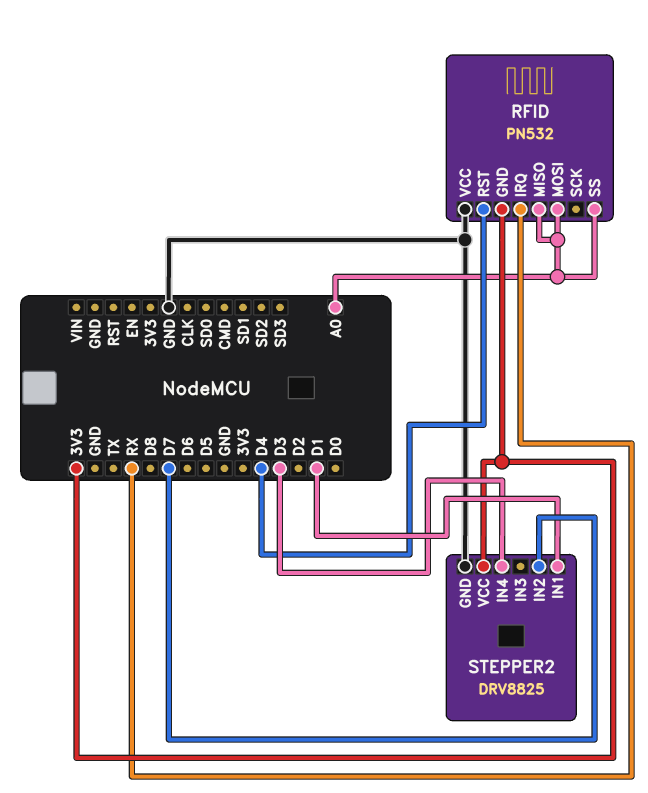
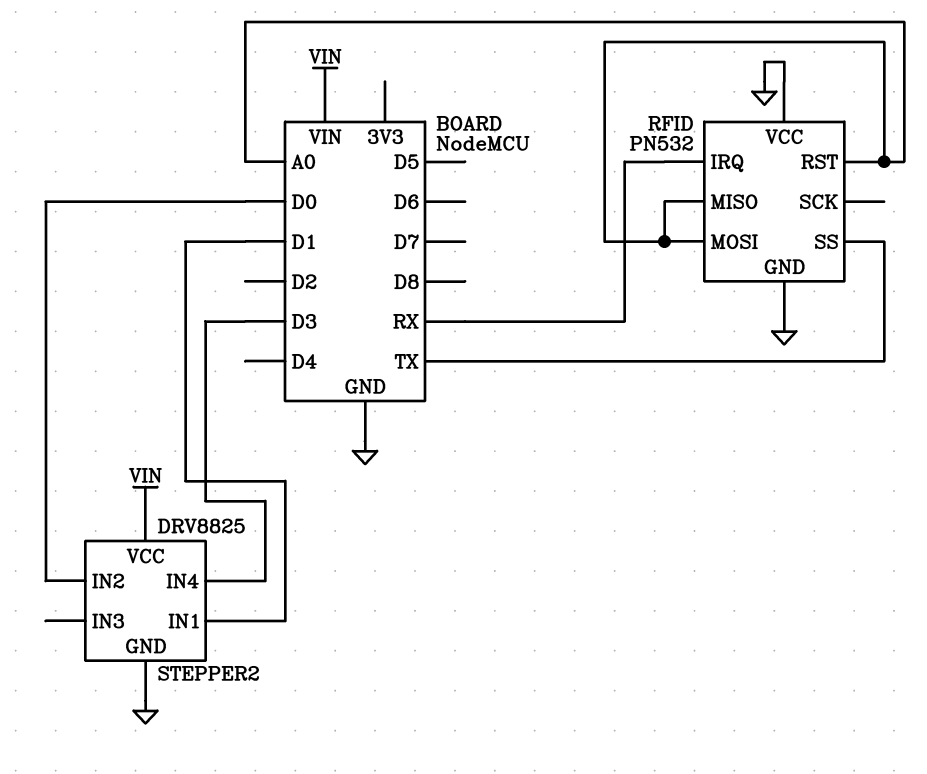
RFID pin GND: 3V3 -> GND
RFID pin RST: D4 -> A0
RFID pin SS: A0 -> TX
STEPPER2 pin IN2: D7 -> D0
STEPPER2 pin VCC: 3V3 -> VIN

